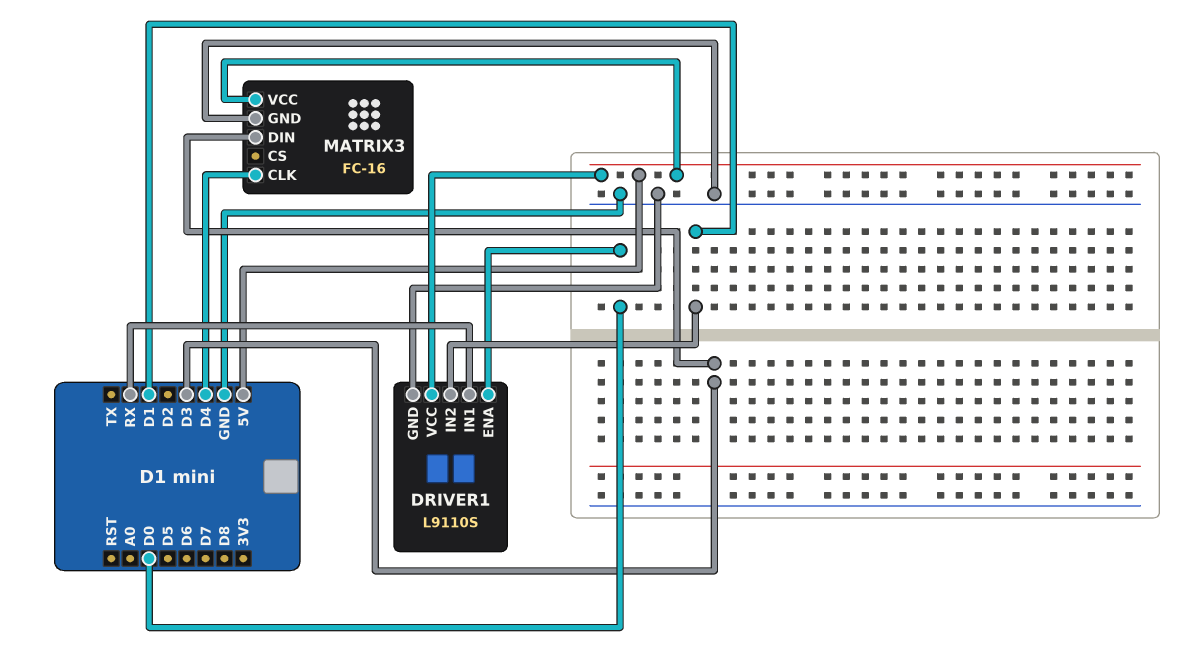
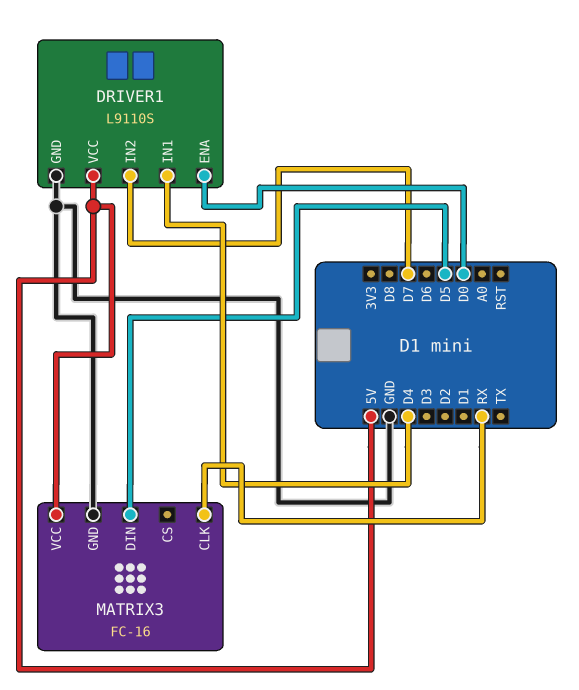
DRIVER1 pin IN1: RX -> D4
DRIVER1 pin IN2: D1 -> D7
MATRIX3 pin CLK: D4 -> RX
MATRIX3 pin DIN: D3 -> D5

